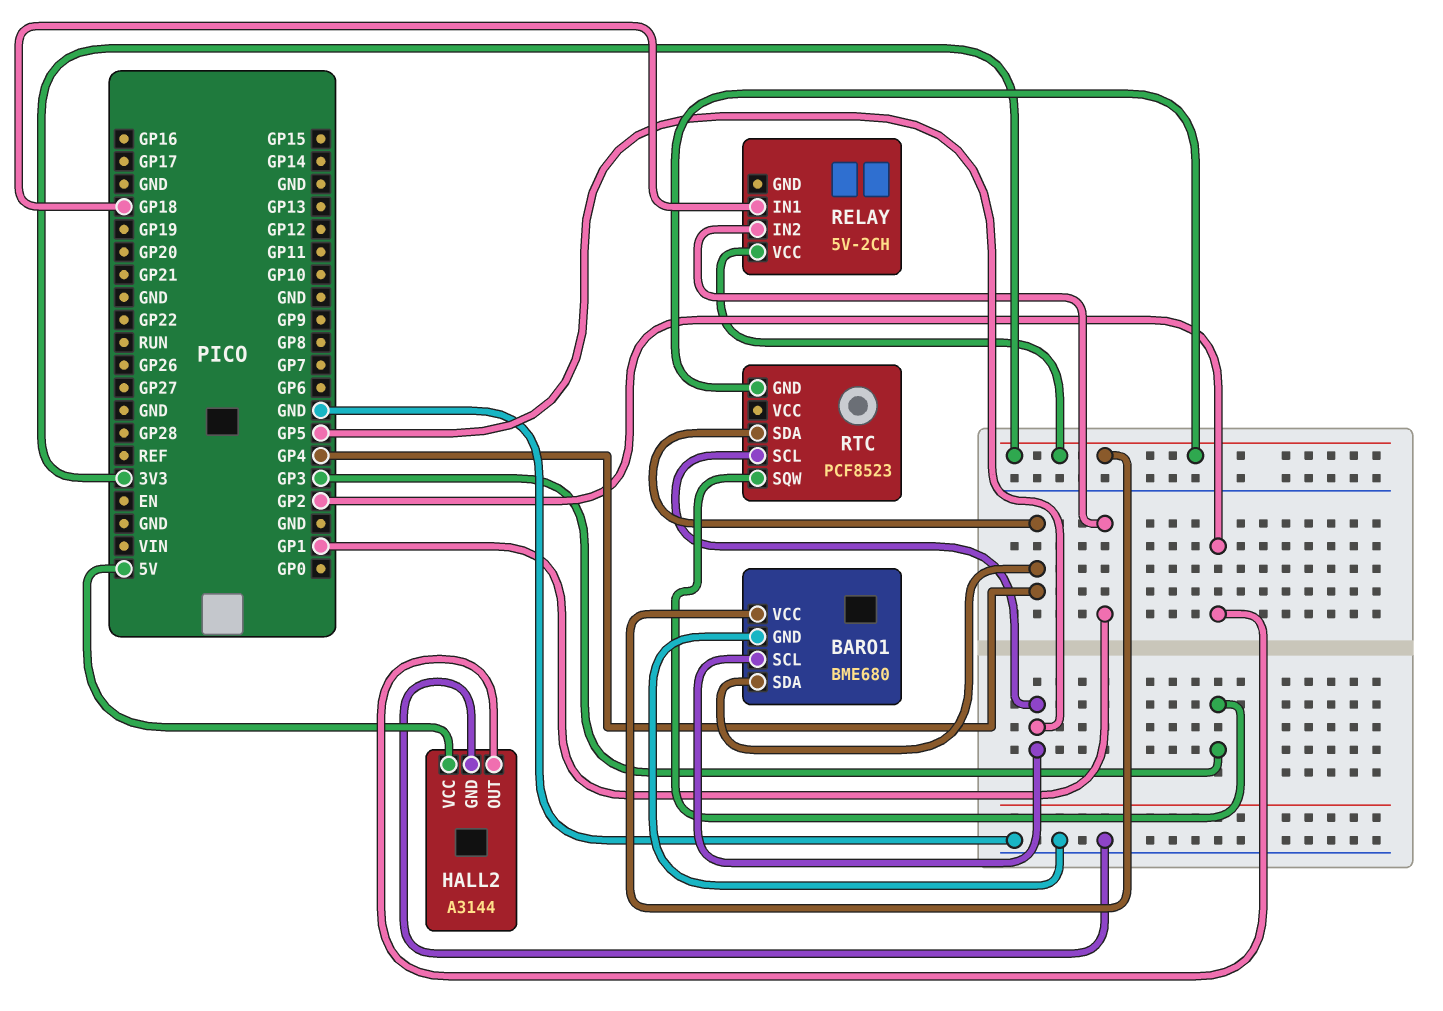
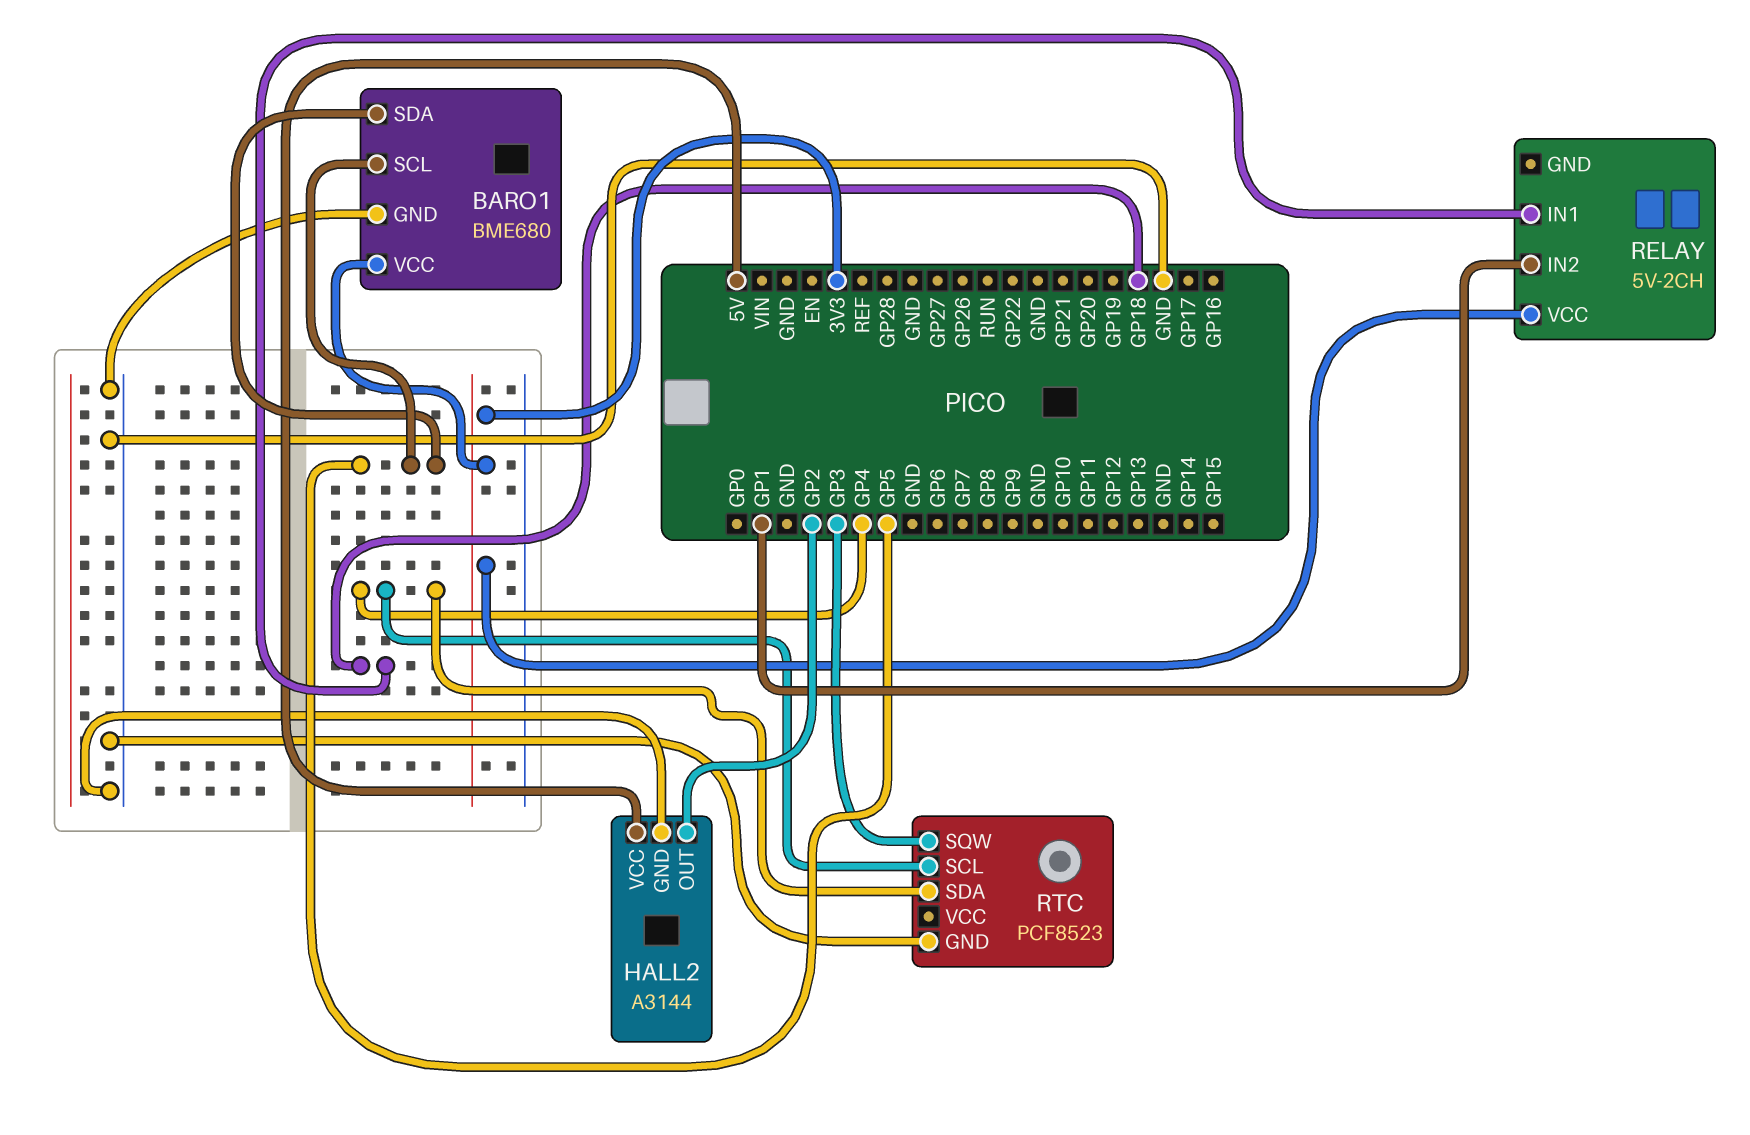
BARO1 pin SDA: GP4 -> GP5
RTC pin GND: 3V3 -> GND
RTC pin SCL: GP5 -> GP4

